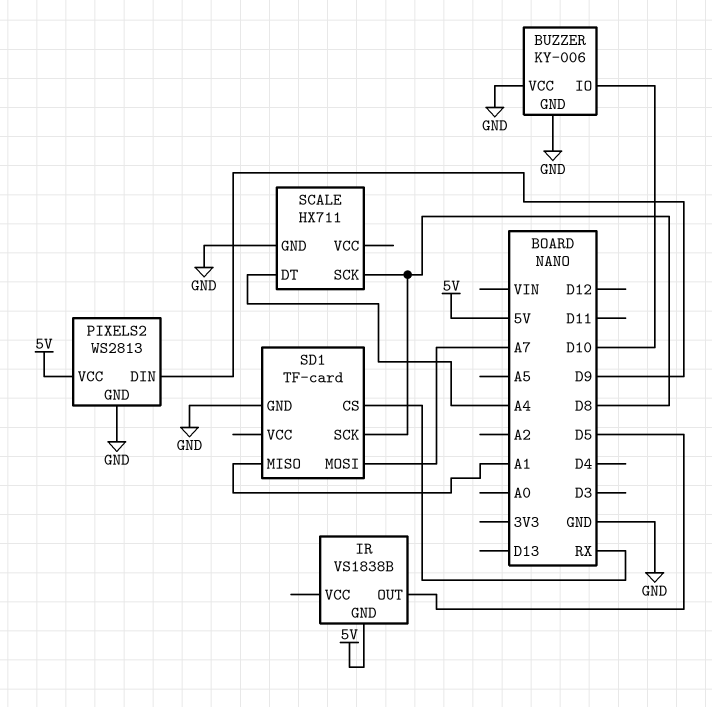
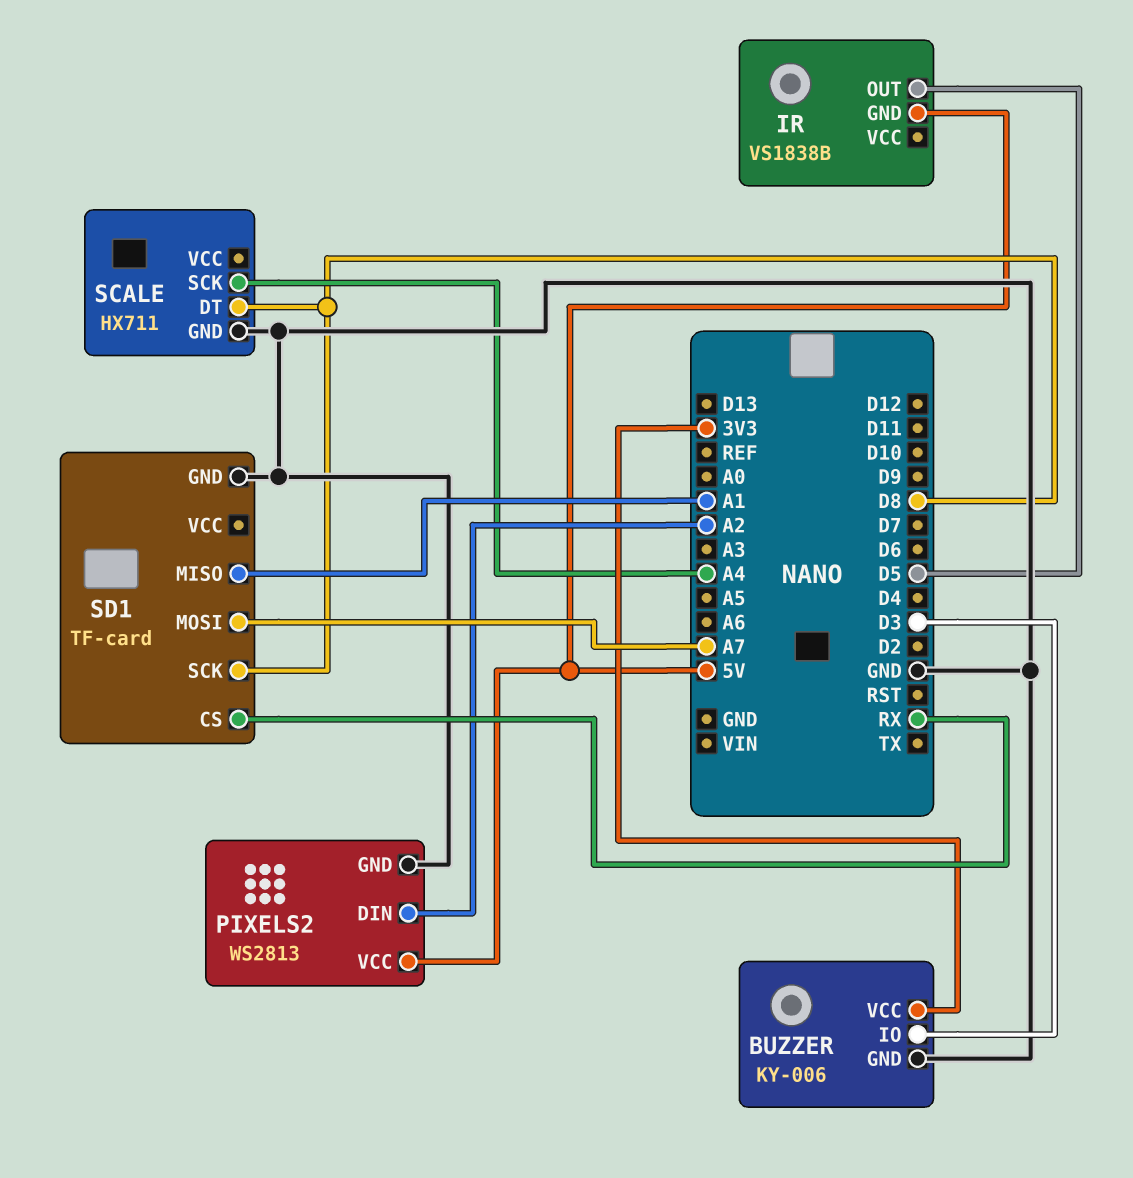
BUZZER pin IO: D10 -> D3
BUZZER pin VCC: GND -> 3V3
PIXELS2 pin DIN: D9 -> A2
SCALE pin DT: A4 -> D8
SCALE pin SCK: D8 -> A4

